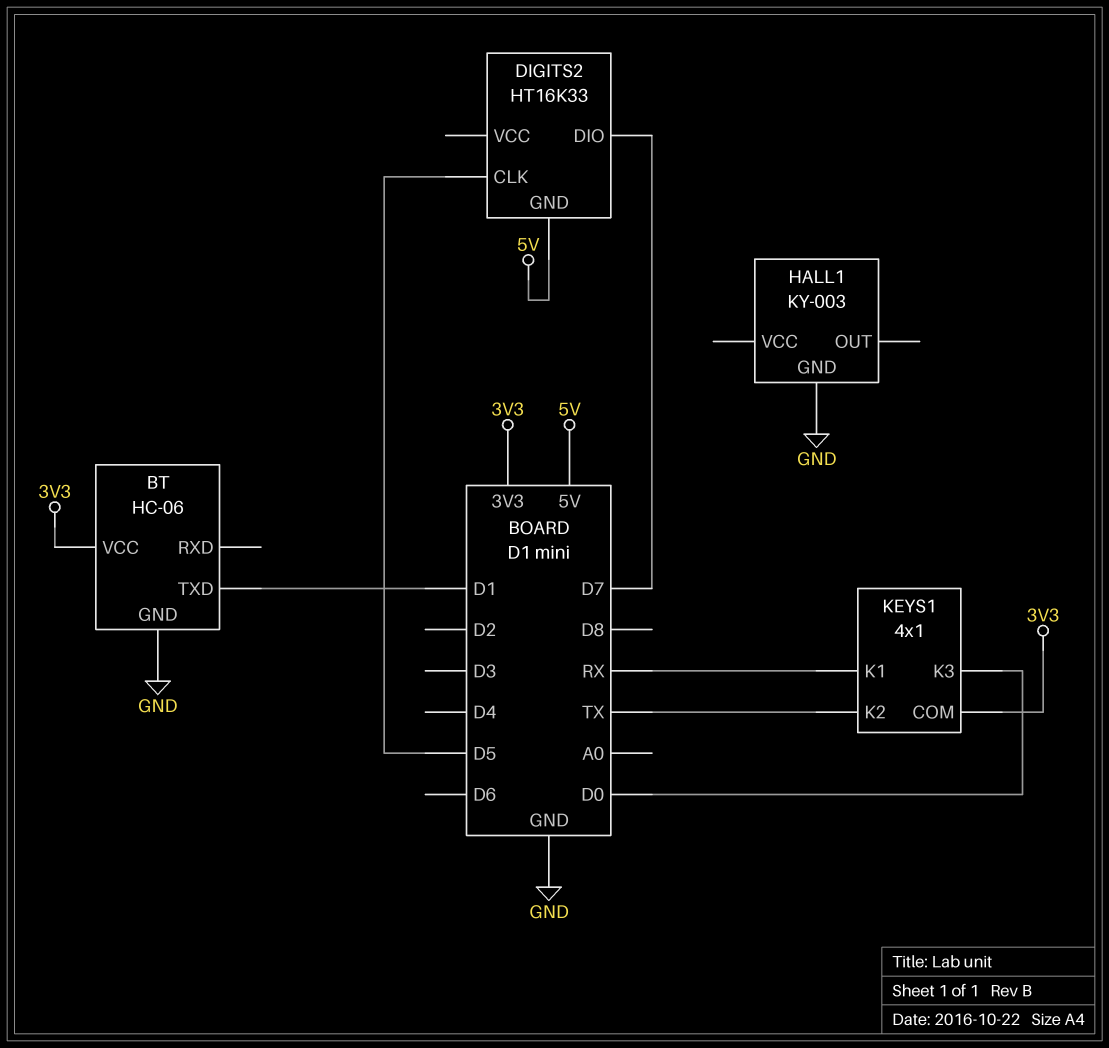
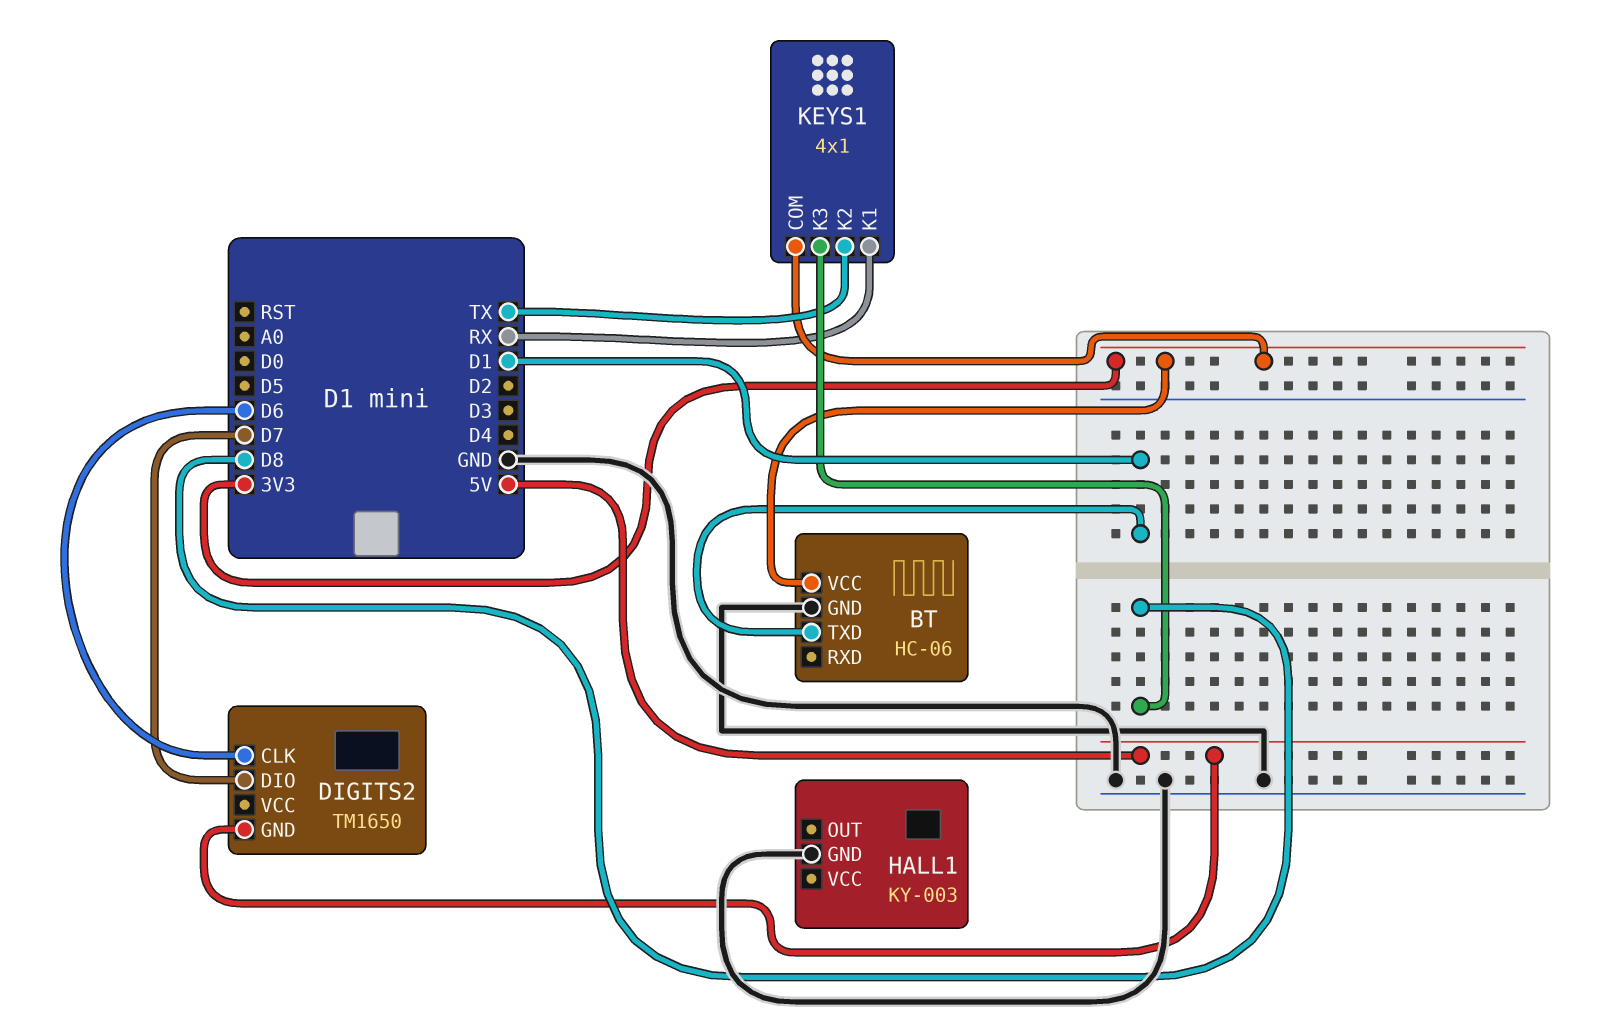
DIGITS2: HT16K33 -> TM1650
DIGITS2 pin CLK: D5 -> D6
KEYS1 pin K3: D0 -> D8

